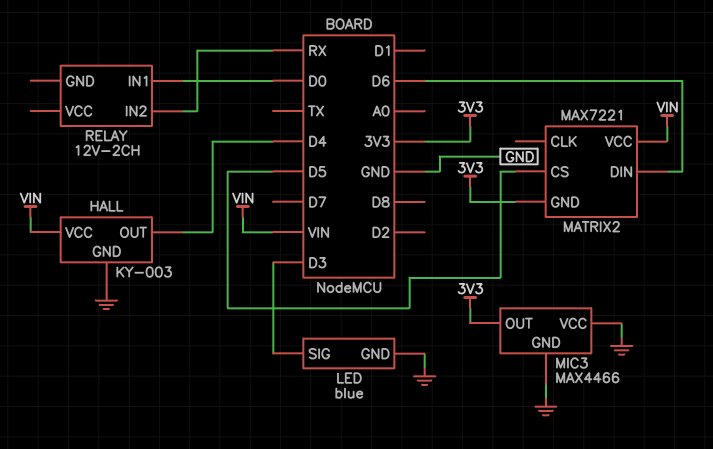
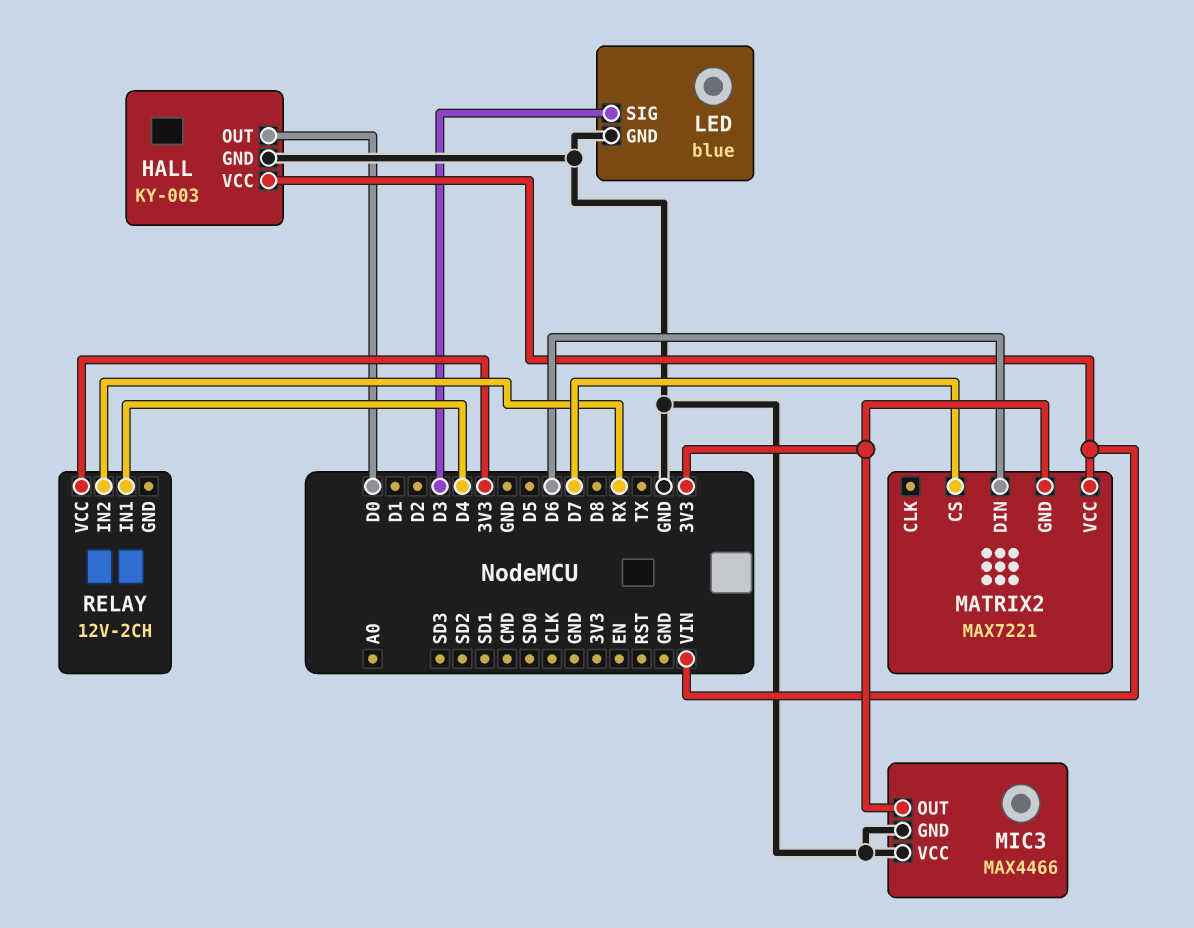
HALL pin OUT: D4 -> D0
MATRIX2 pin CS: D5 -> D7
RELAY pin IN1: D0 -> D4
RELAY pin VCC: none -> 3V3

